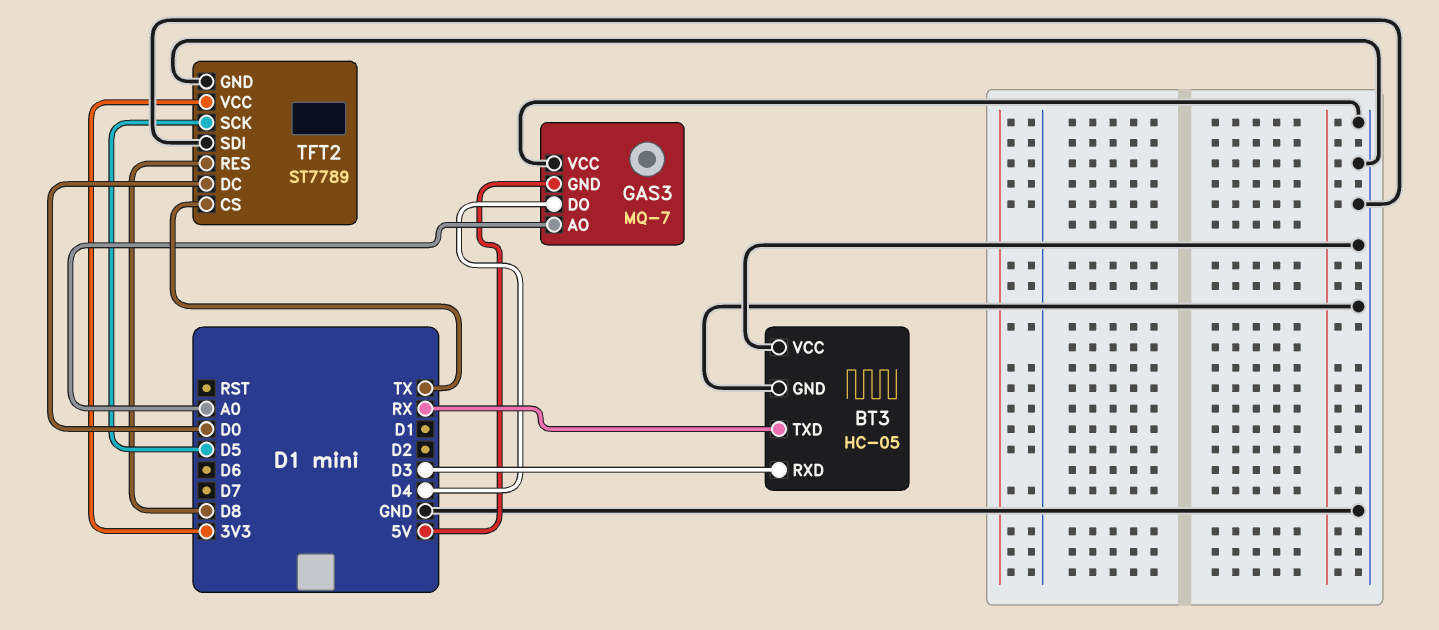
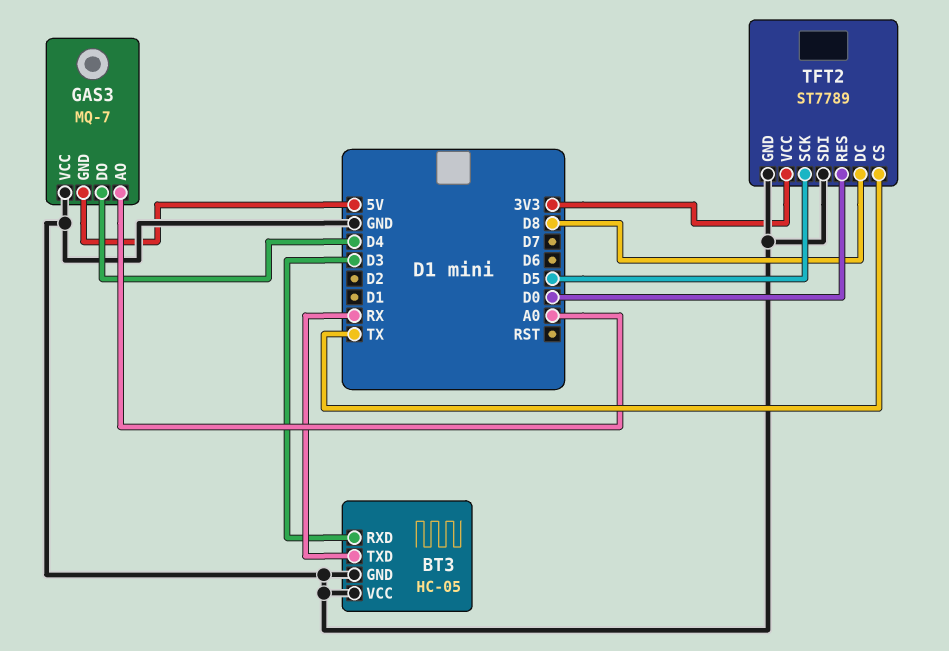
TFT2 pin DC: D0 -> D8
TFT2 pin RES: D8 -> D0

